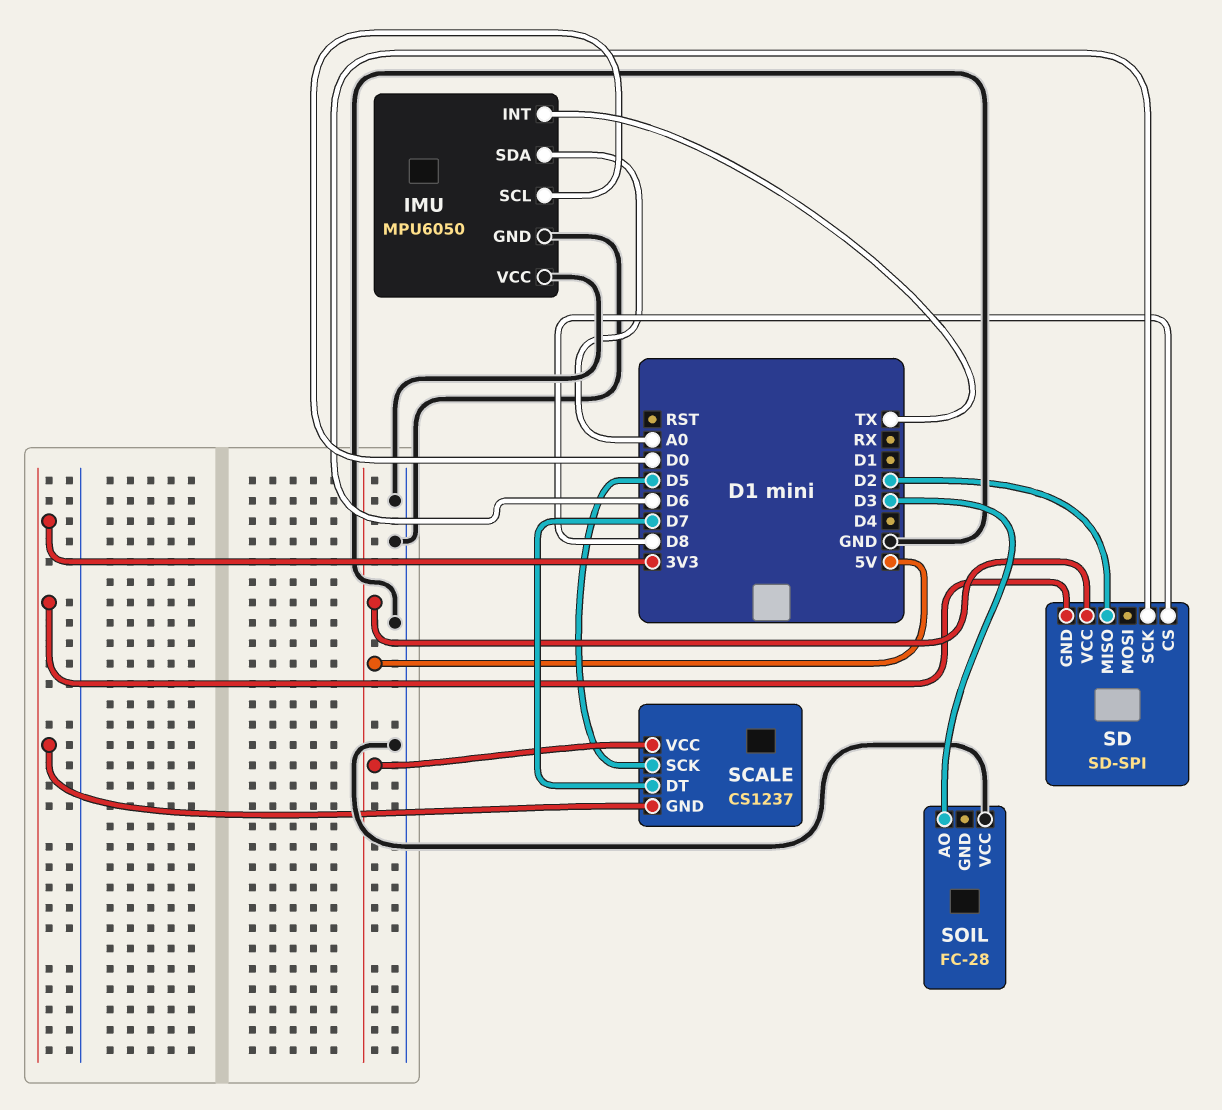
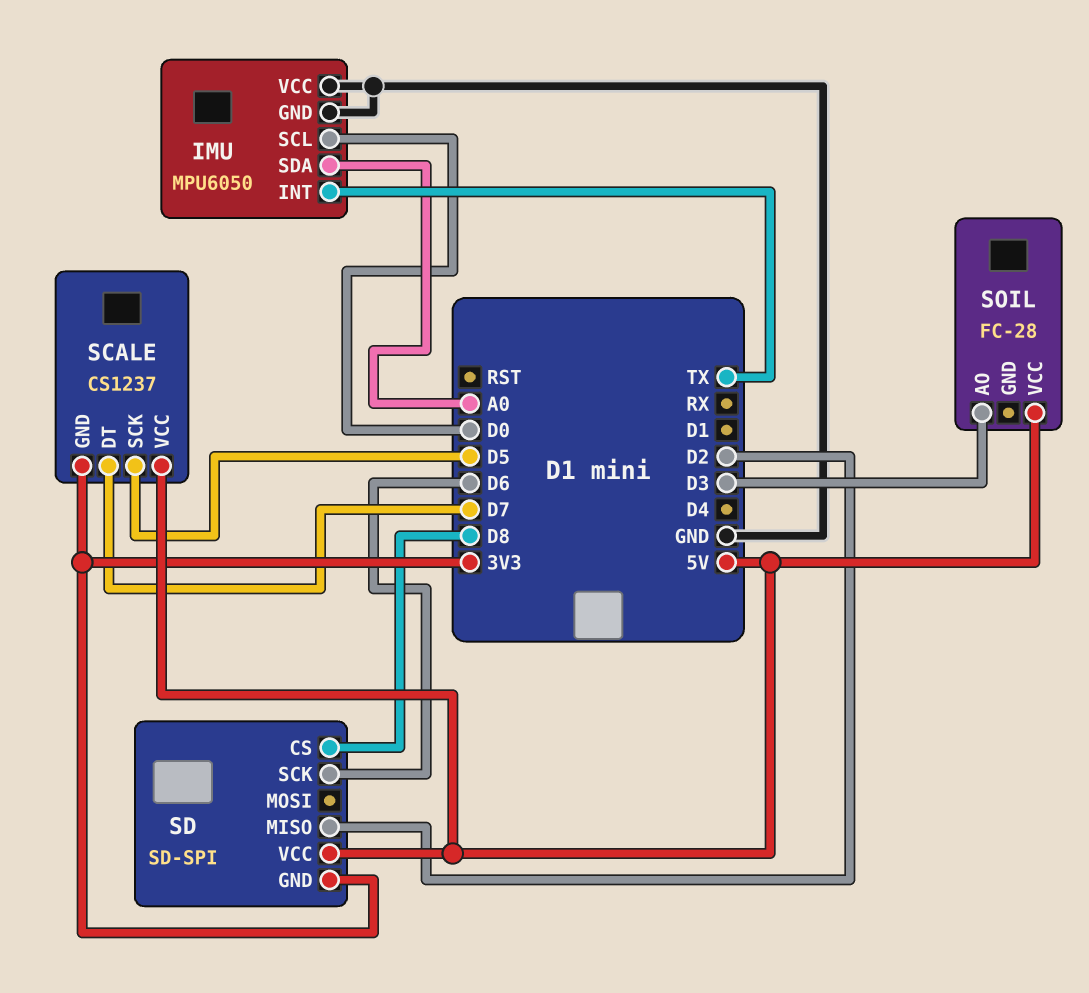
SOIL pin VCC: GND -> 5V

